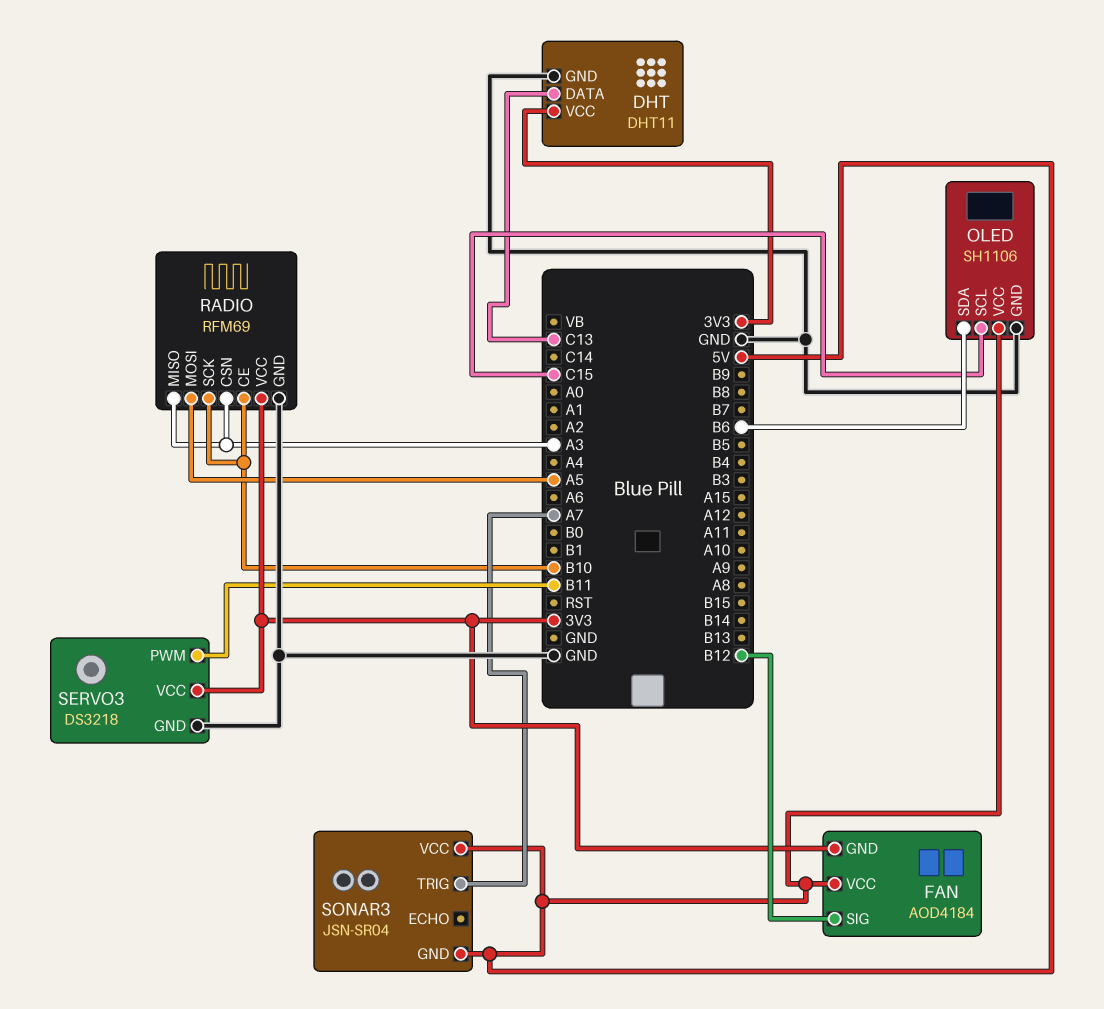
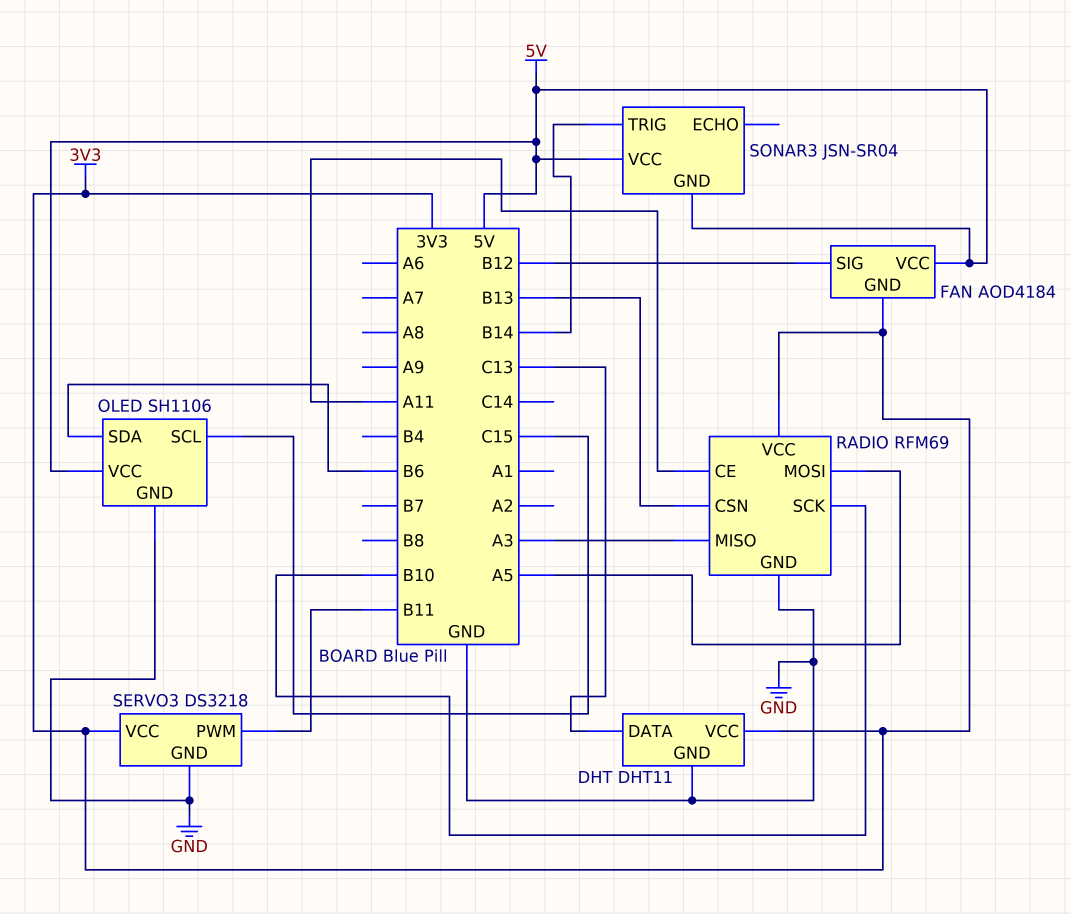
RADIO pin CE: B10 -> A11
RADIO pin CSN: A3 -> B13
SONAR3 pin TRIG: A7 -> B14

